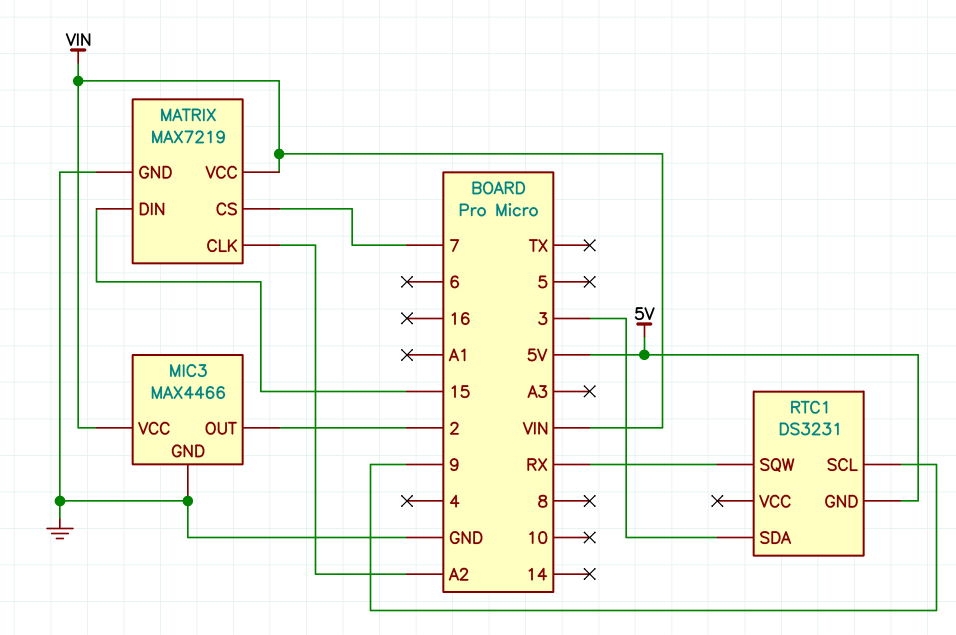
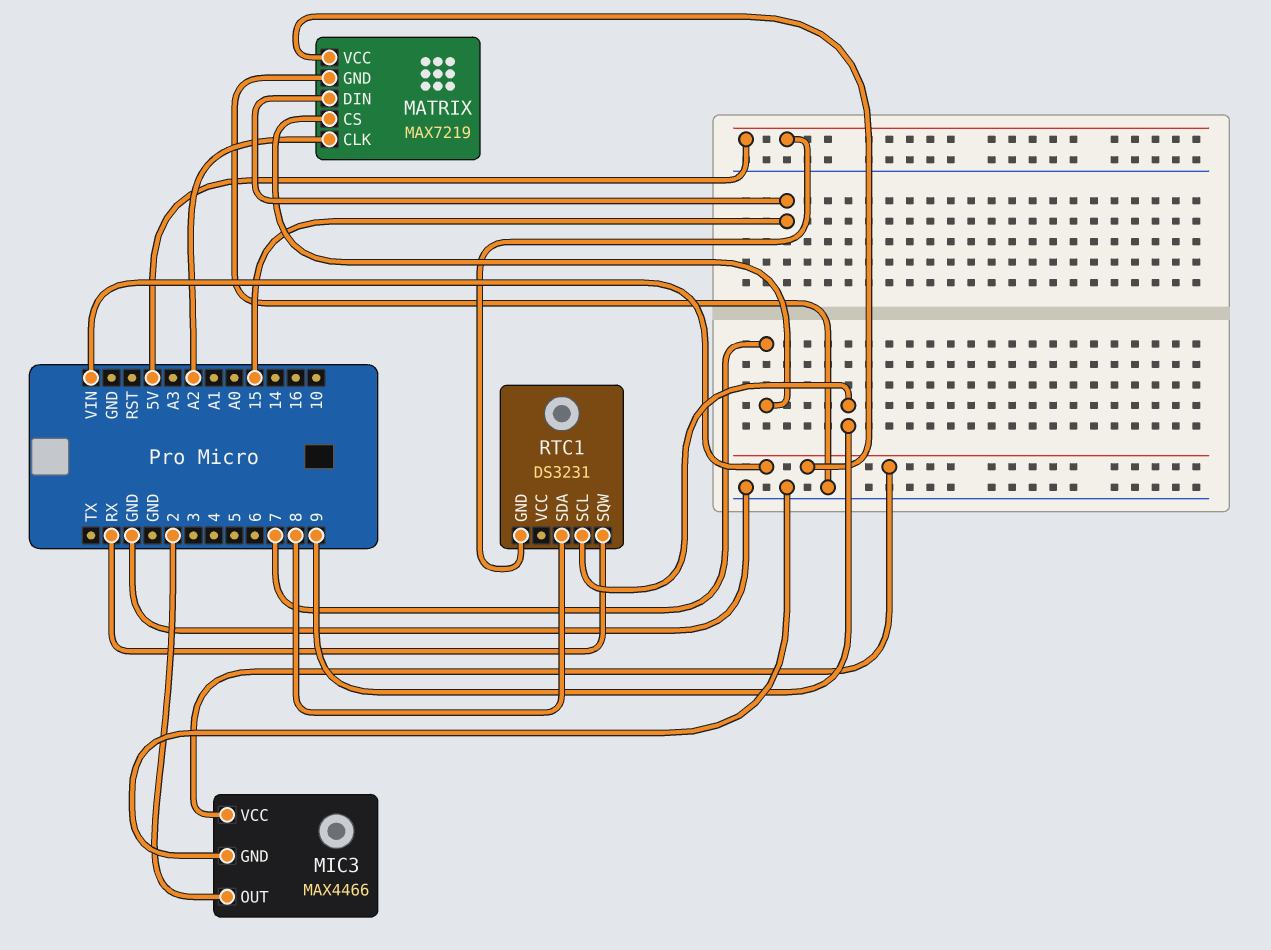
RTC1 pin SDA: 3 -> 8

